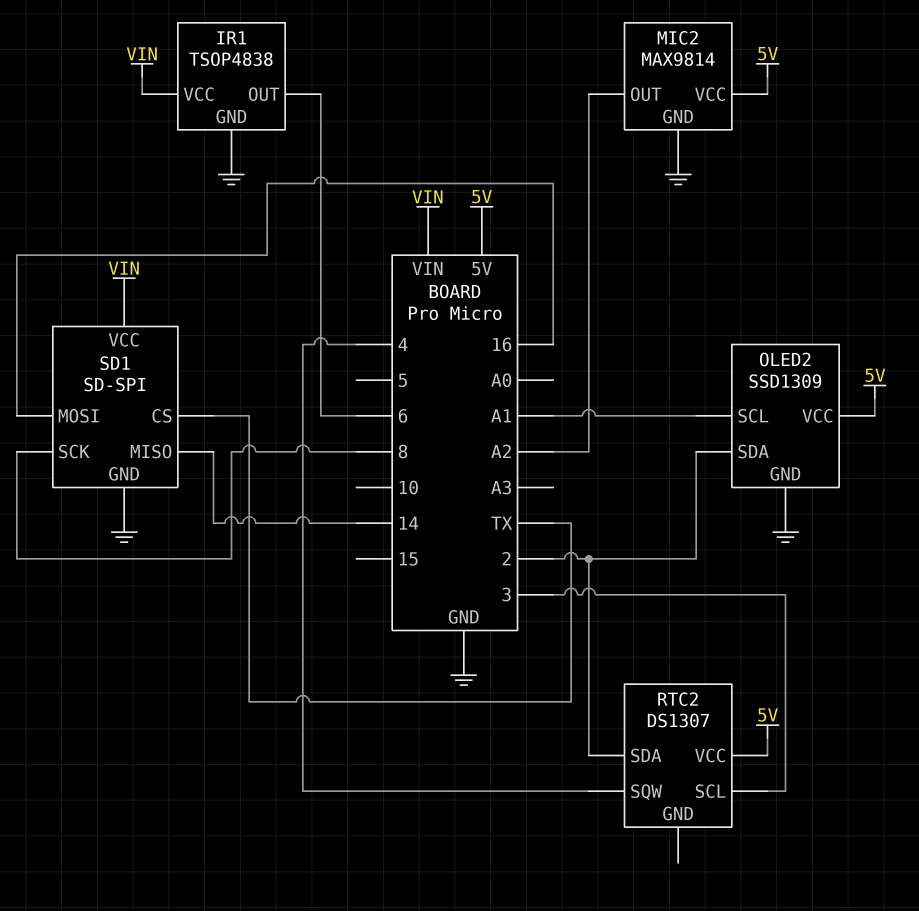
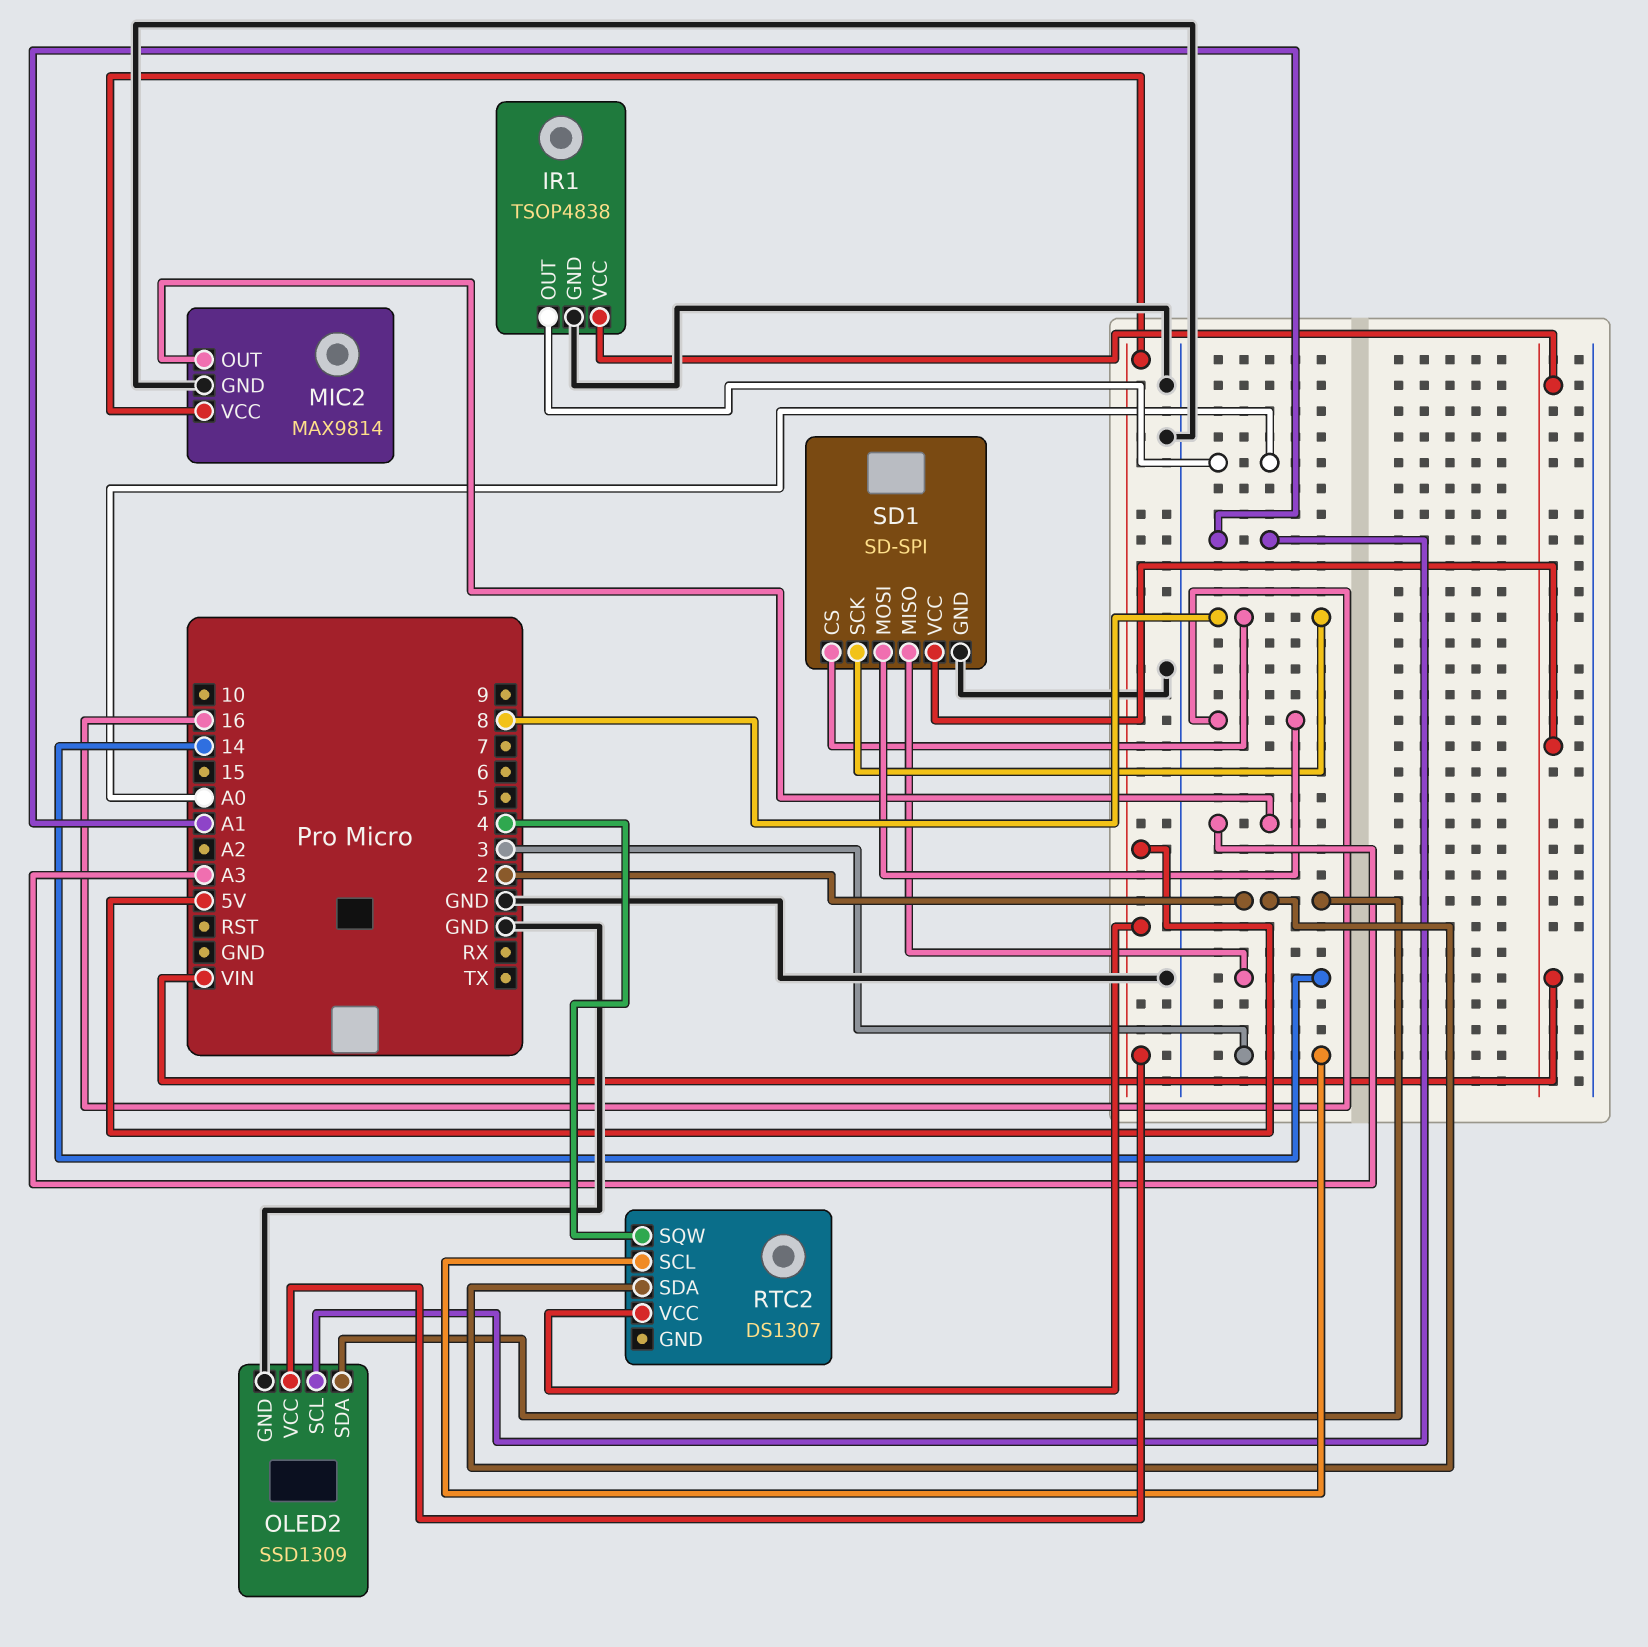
IR1 pin OUT: 6 -> A0
MIC2 pin OUT: A2 -> A3
SD1 pin CS: TX -> 8

